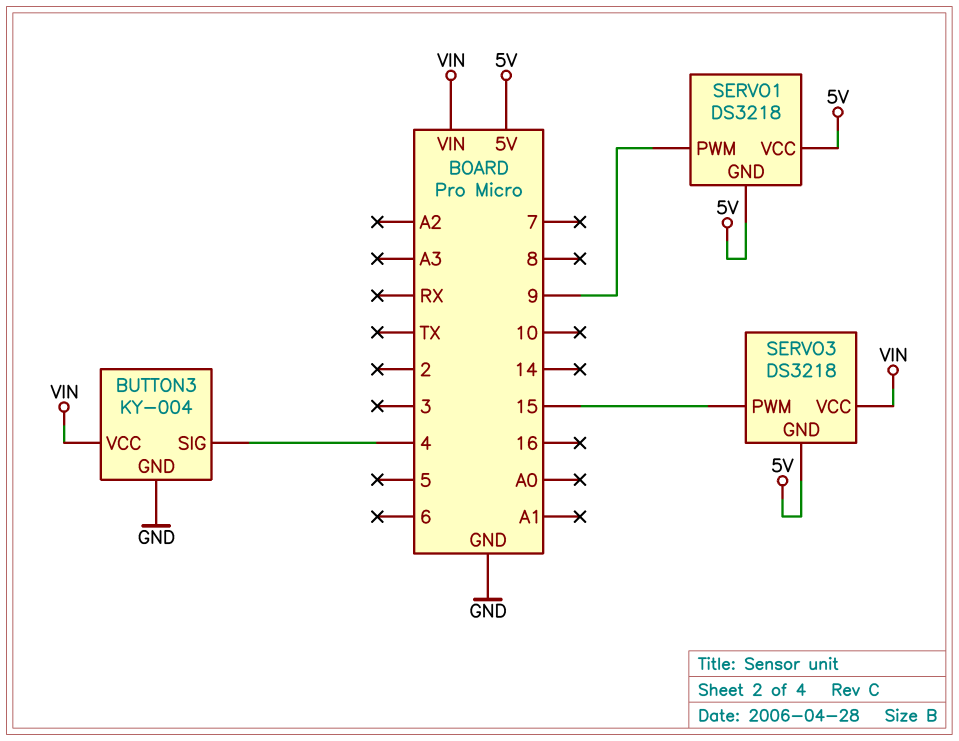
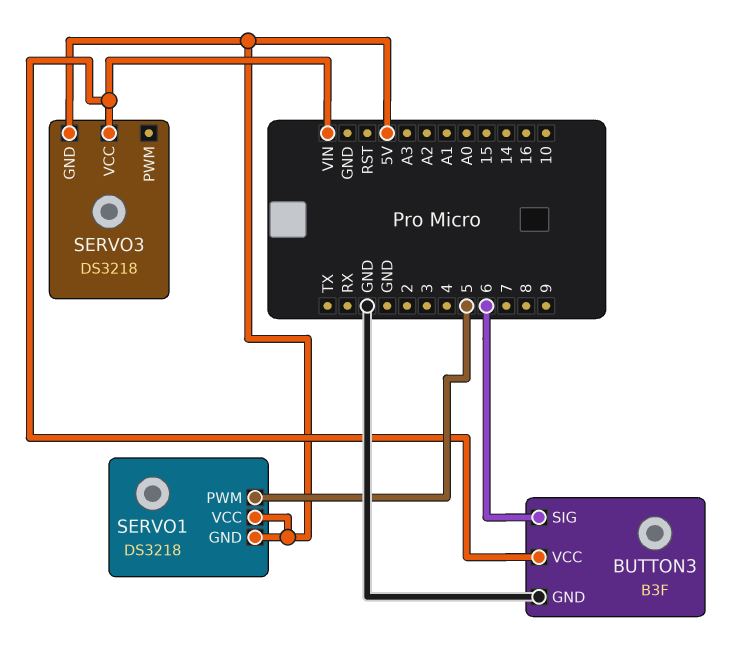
BUTTON3: KY-004 -> B3F
BUTTON3 pin SIG: 4 -> 6
SERVO1 pin PWM: 9 -> 5
SERVO3 pin PWM: 15 -> none

